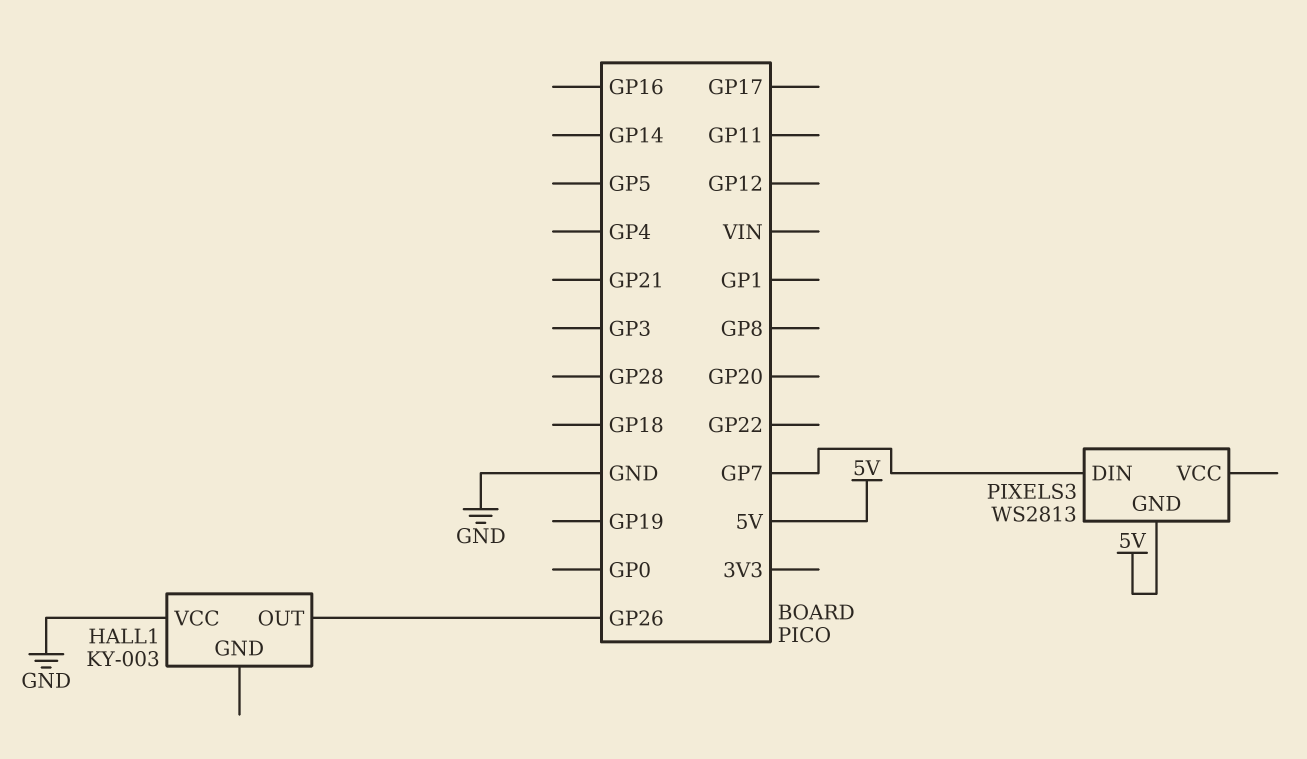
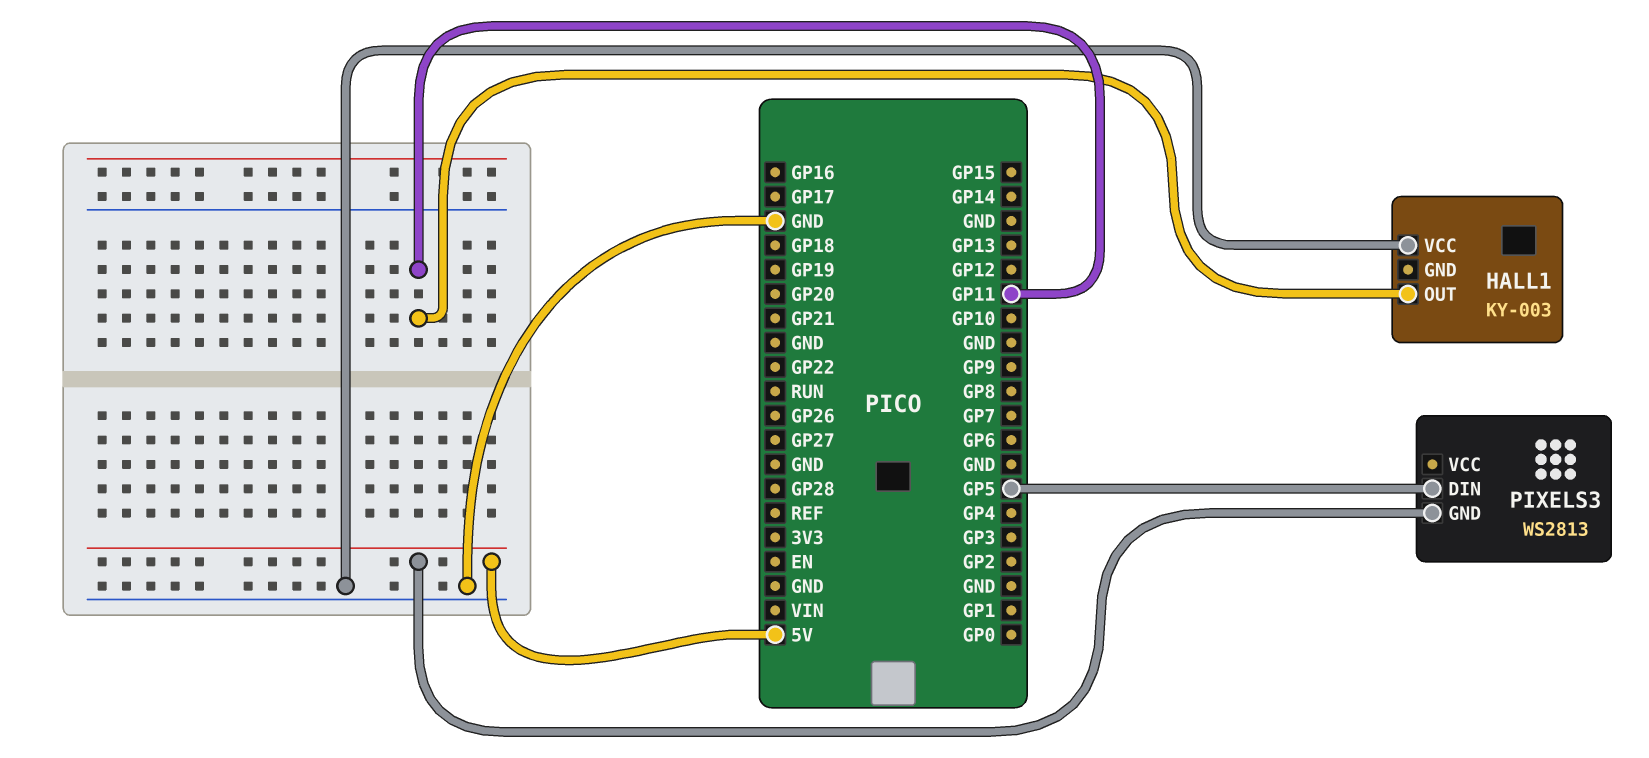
HALL1 pin OUT: GP26 -> GP11
PIXELS3 pin DIN: GP7 -> GP5

